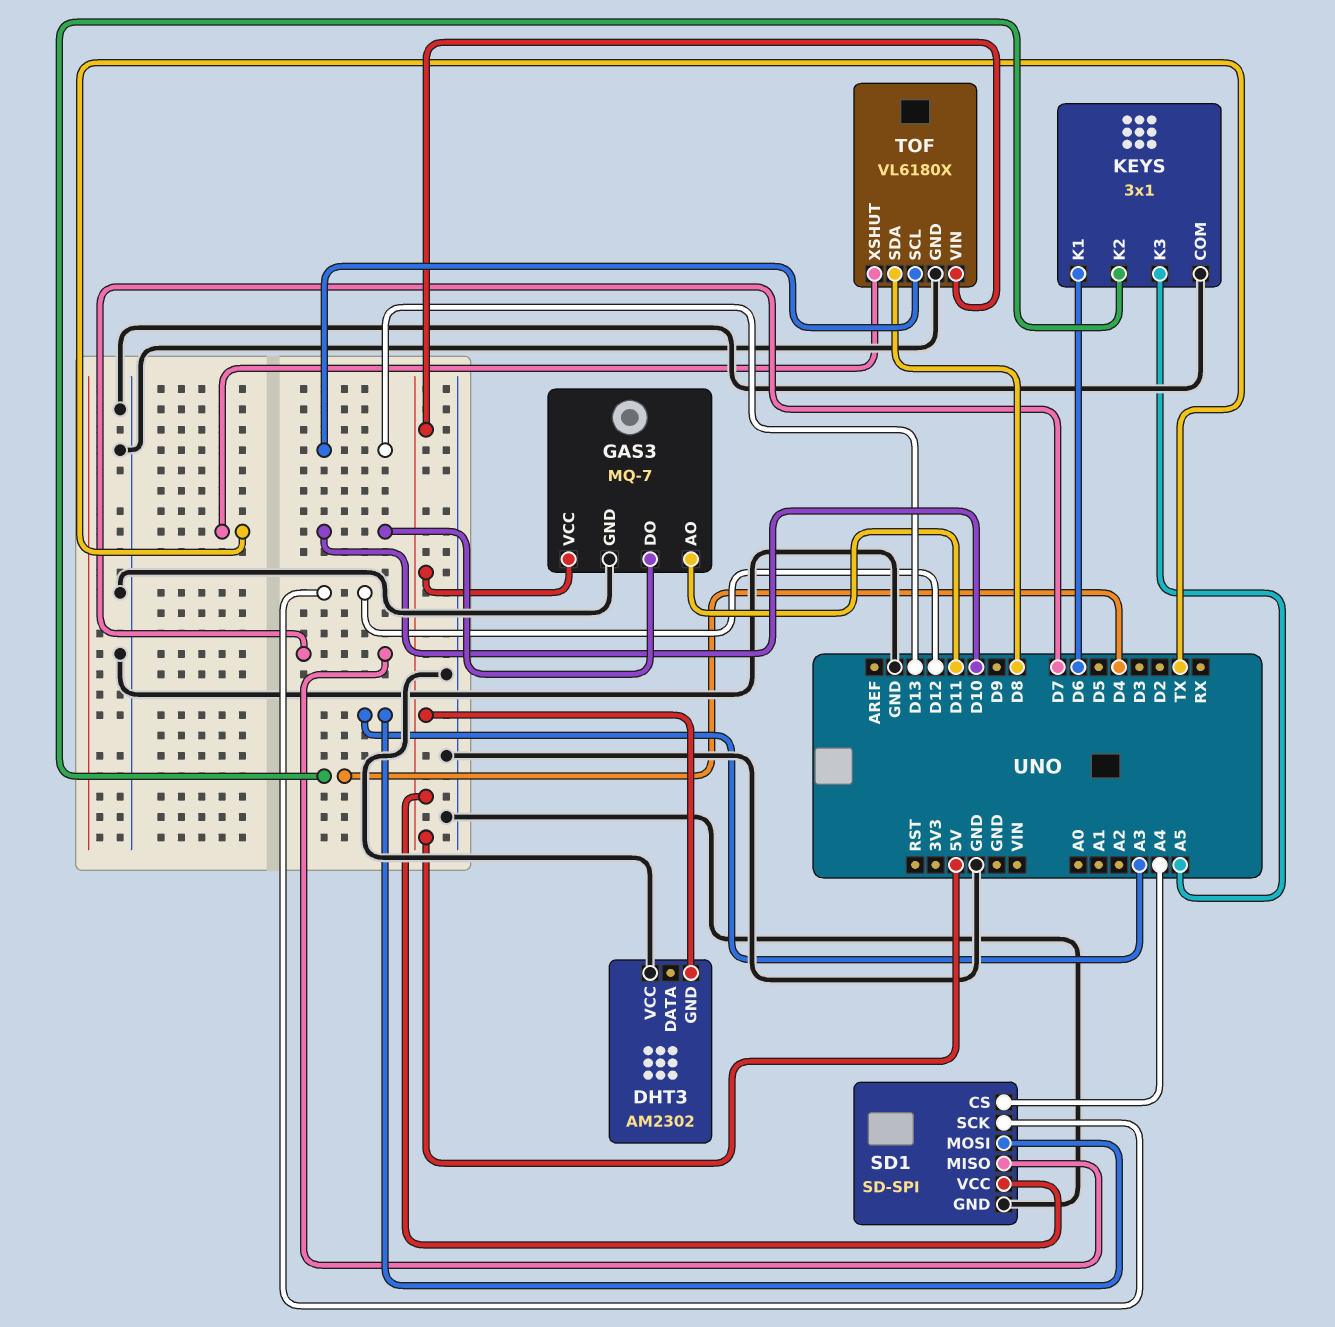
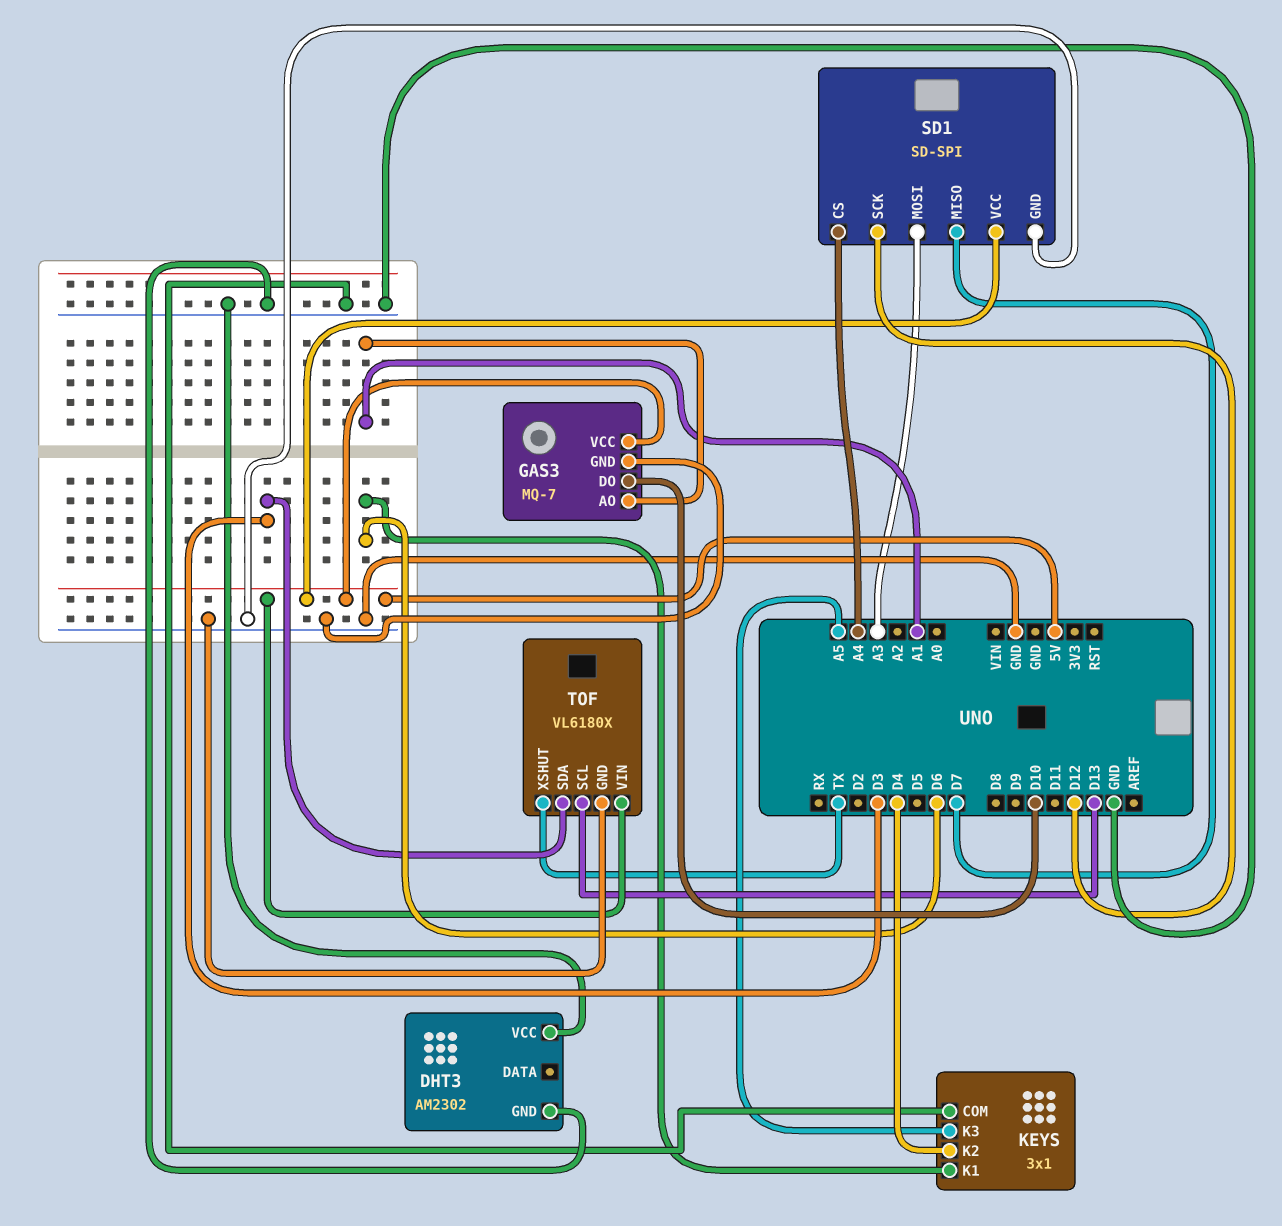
DHT3 pin GND: 5V -> GND
GAS3 pin AO: D11 -> A1
TOF pin SDA: D8 -> D3

